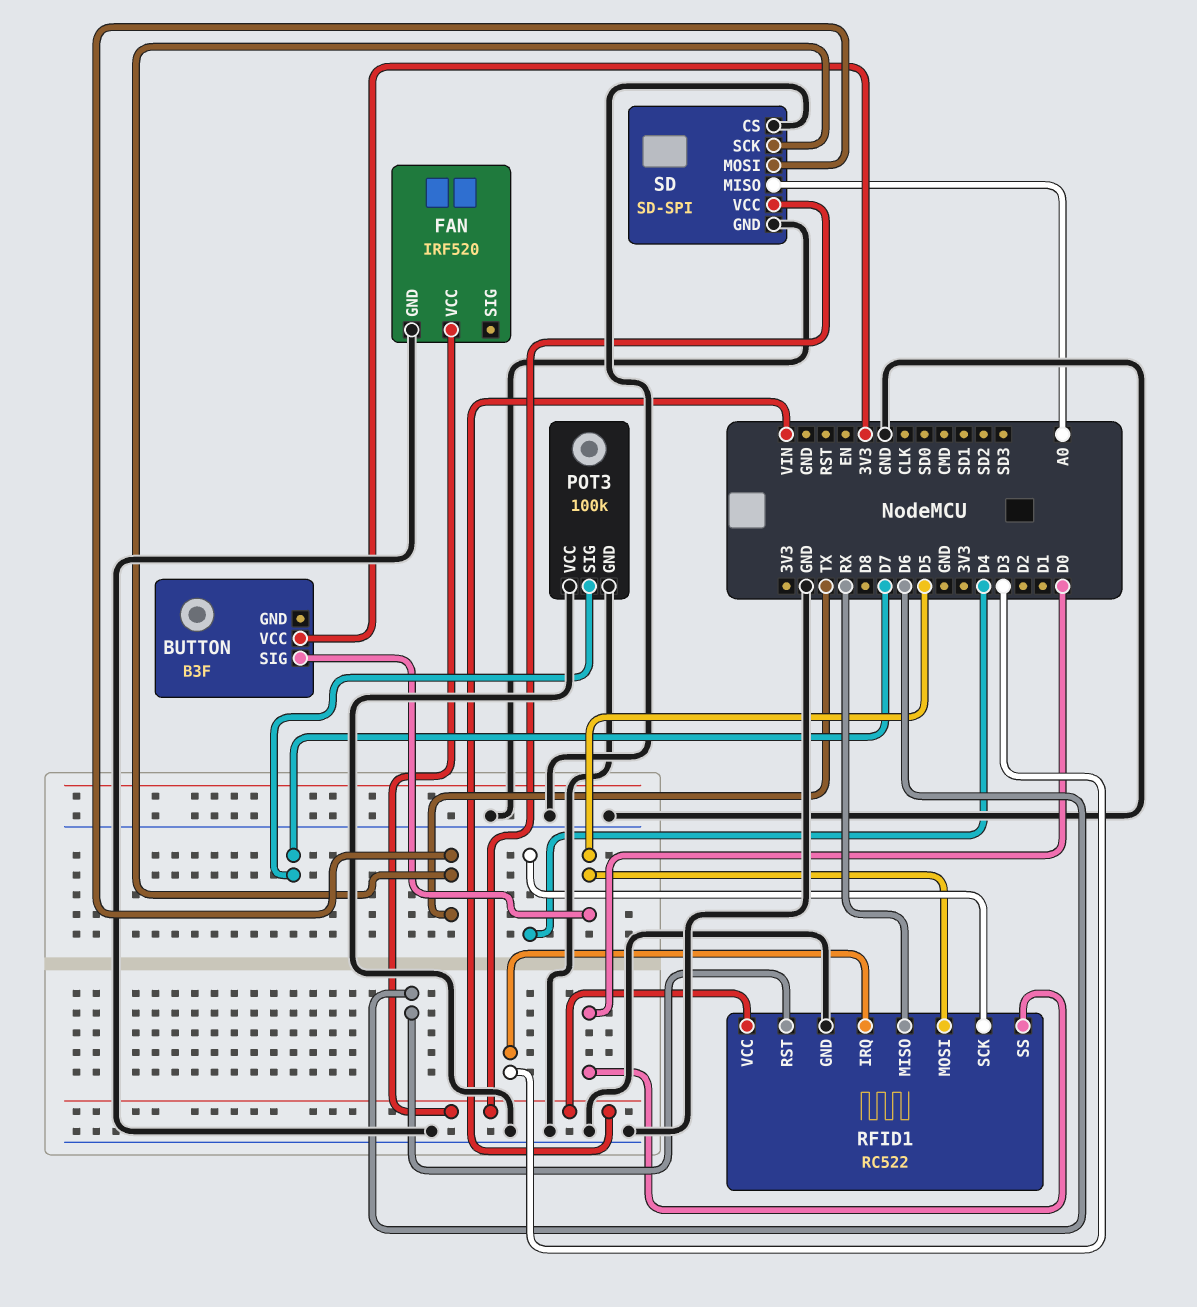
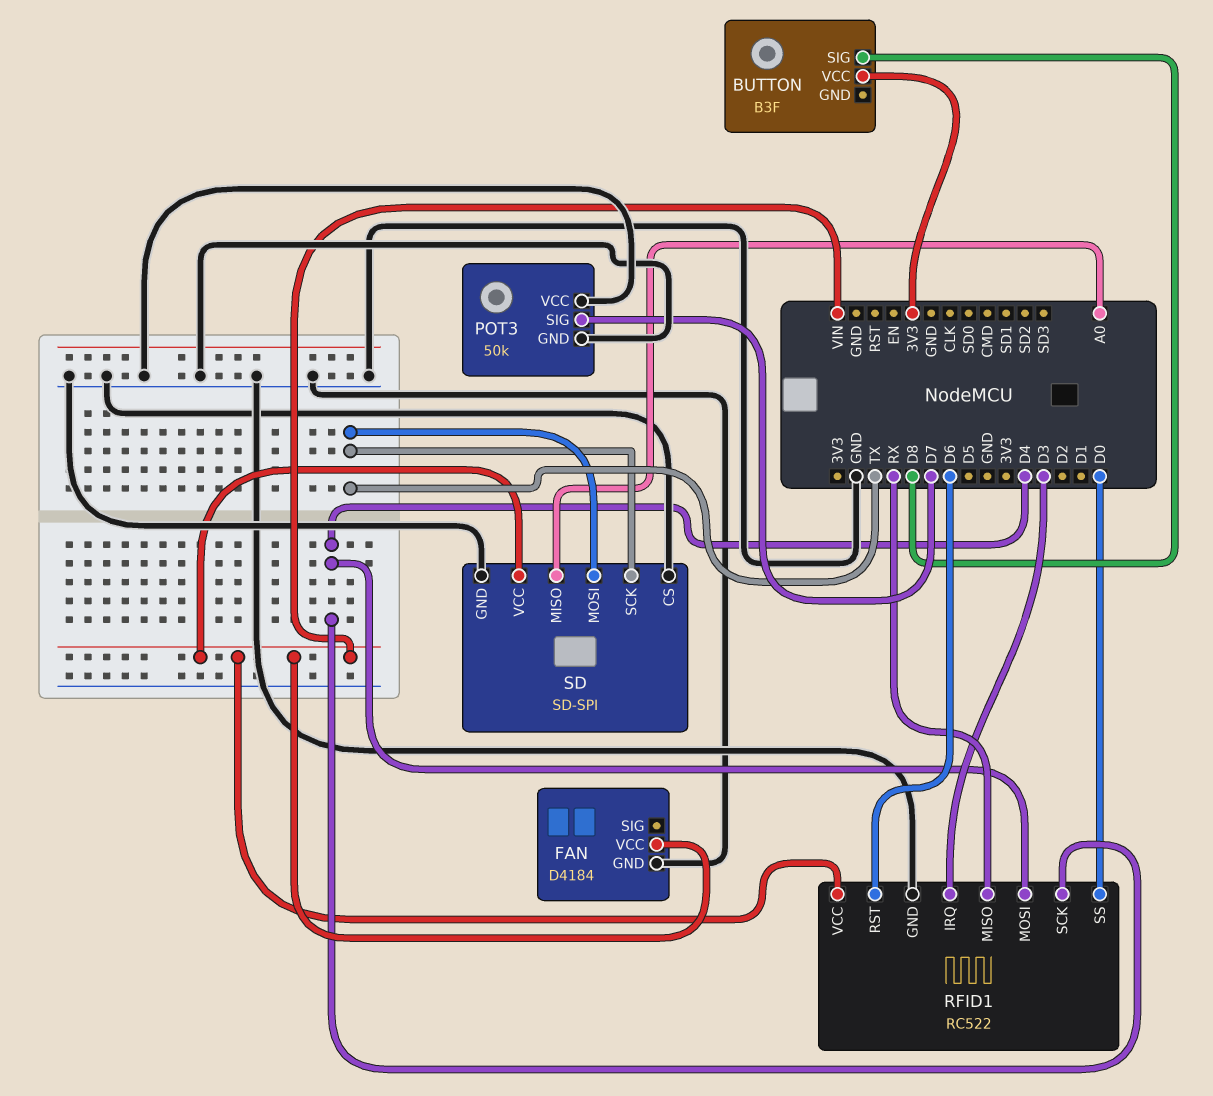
BUTTON pin SIG: D5 -> D8
FAN: IRF520 -> D4184
POT3: 100k -> 50k
RFID1 pin MOSI: D5 -> D4

